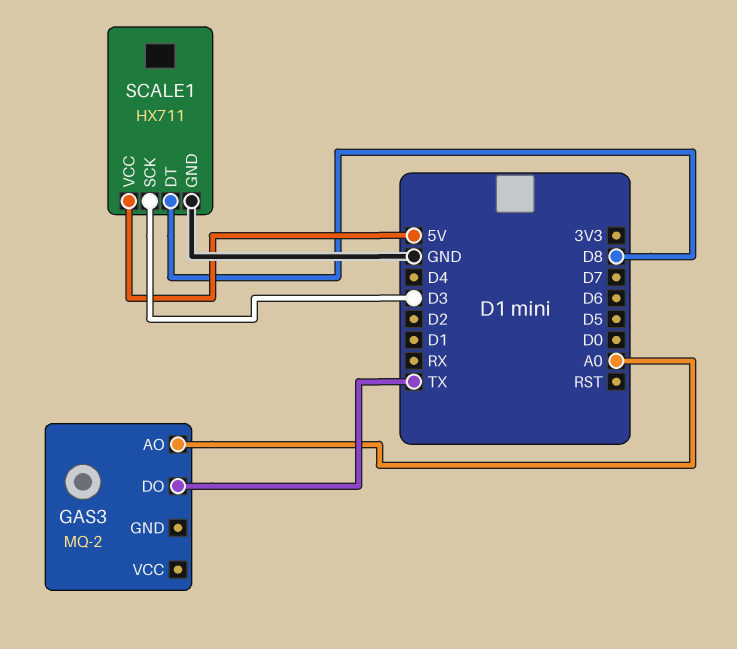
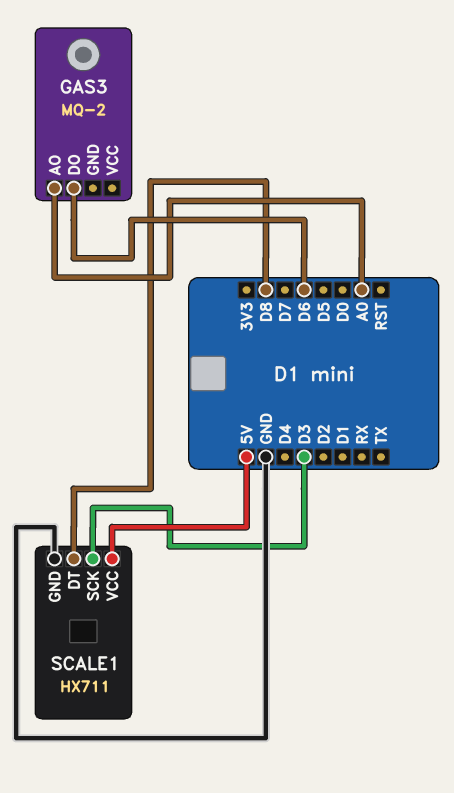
GAS3 pin DO: TX -> D6

